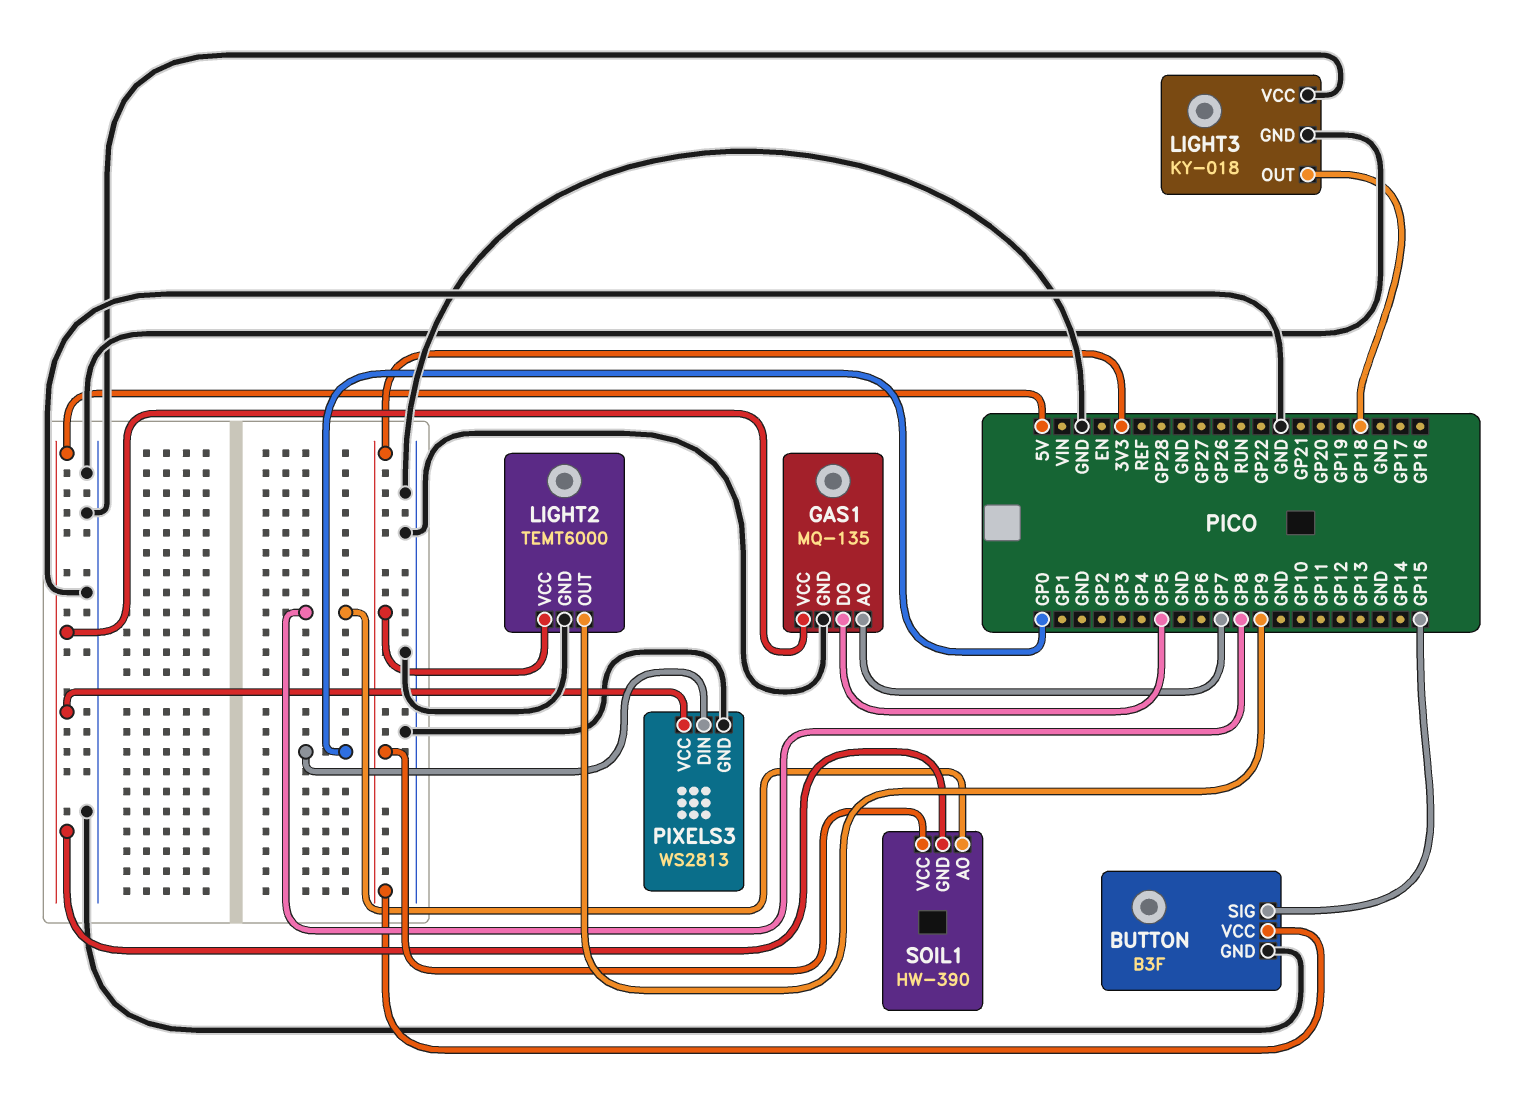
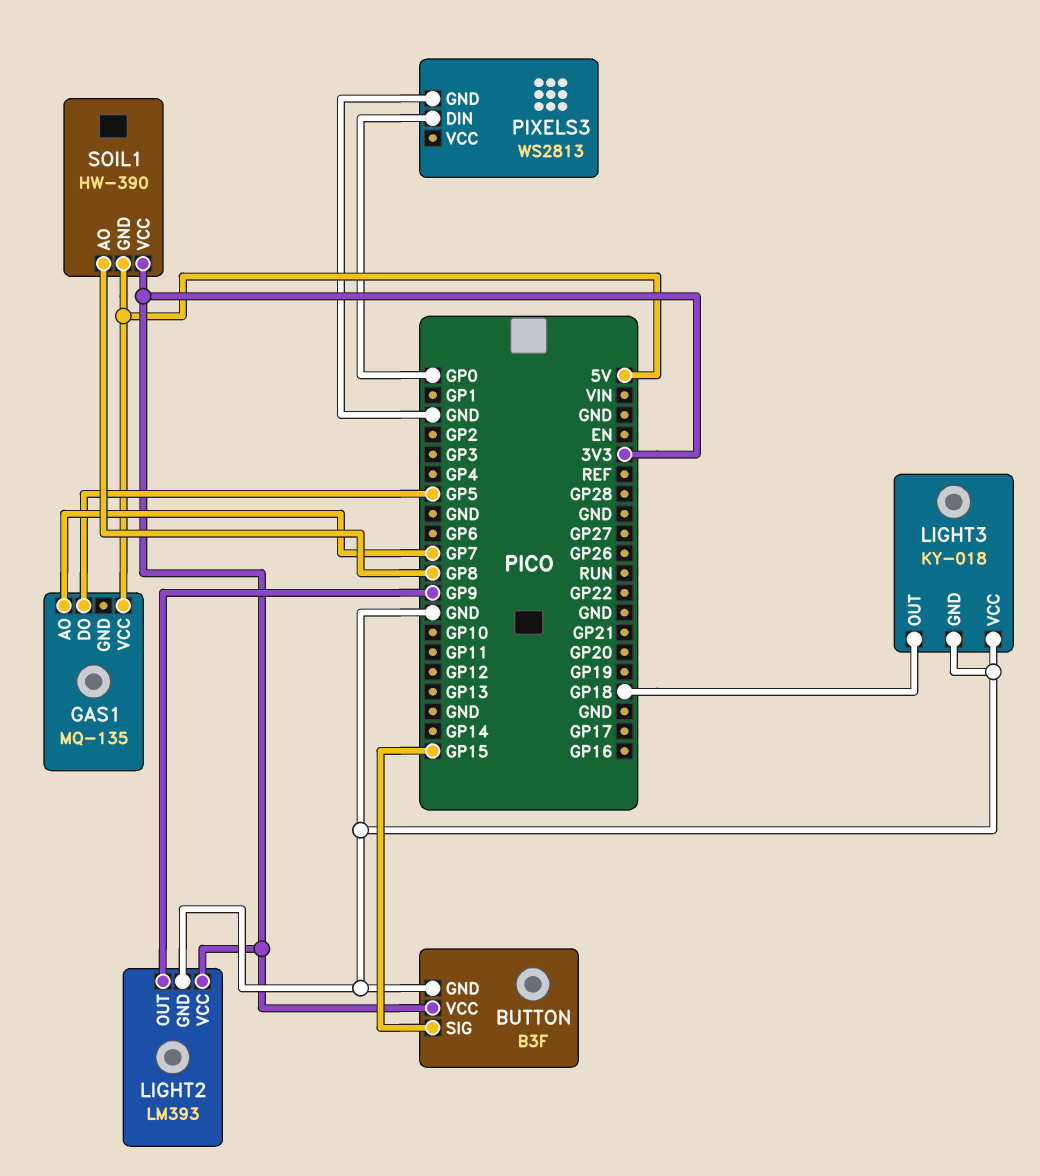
GAS1 pin GND: GND -> none
LIGHT2: TEMT6000 -> LM393
PIXELS3 pin VCC: 5V -> none

